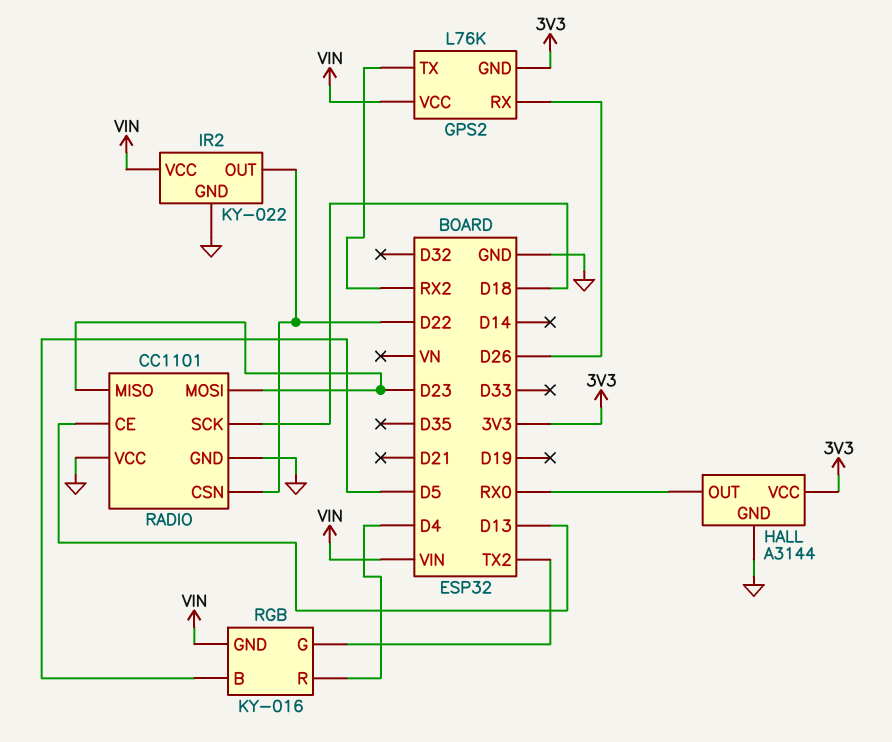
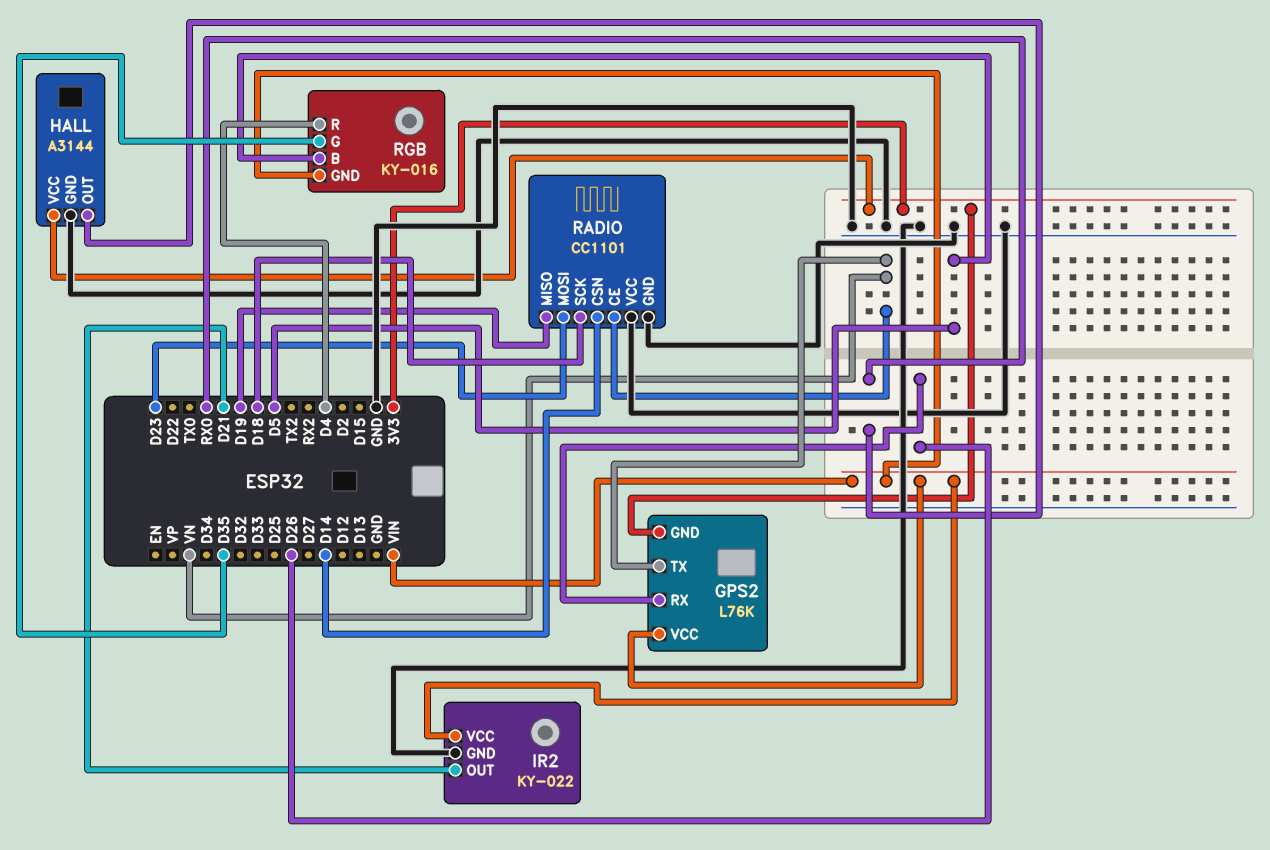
GPS2 pin TX: RX2 -> VN
IR2 pin OUT: D22 -> D21
RADIO pin CE: D13 -> VN
RADIO pin CSN: D22 -> D14
RADIO pin MISO: D23 -> D19
RGB pin G: TX2 -> D35

